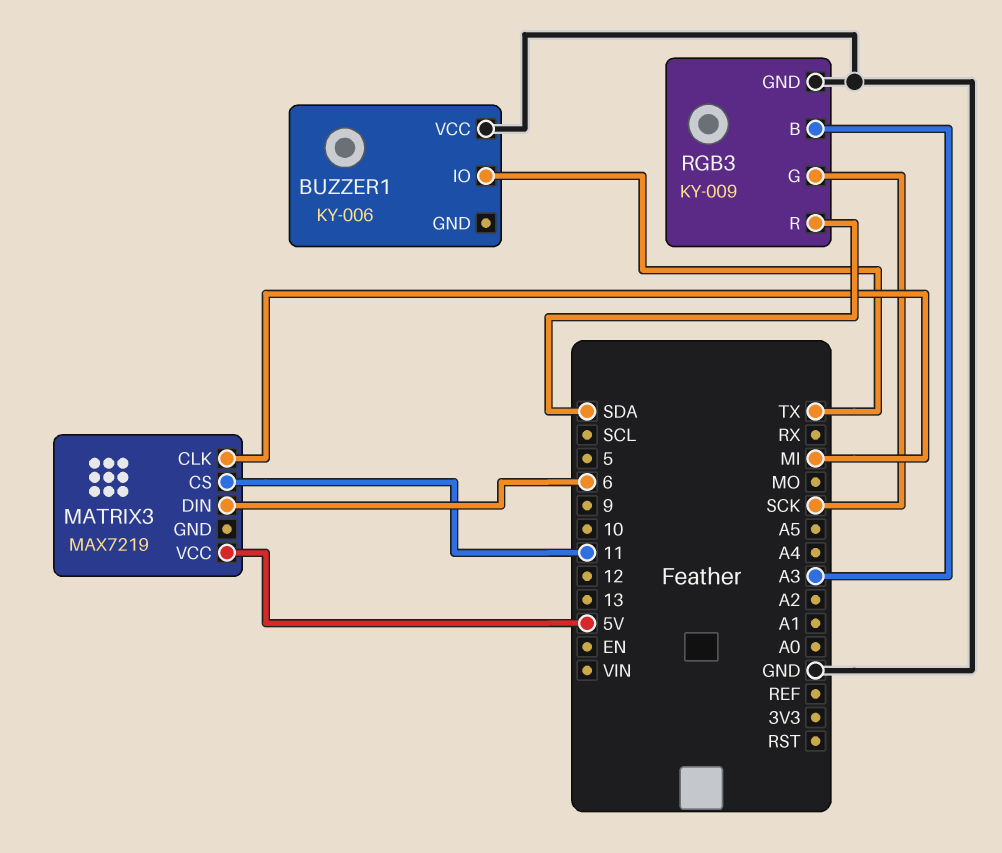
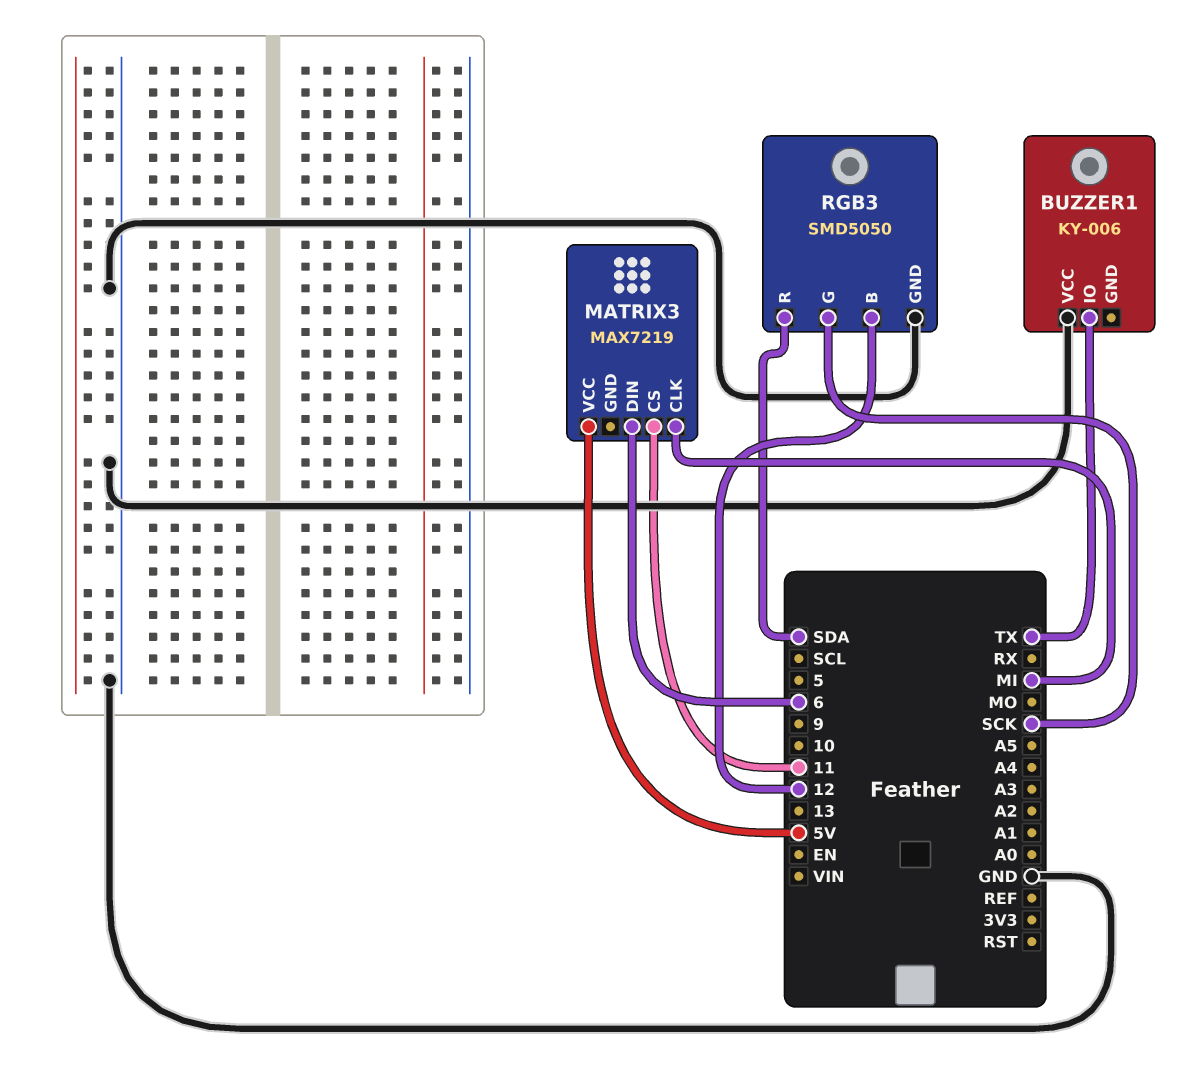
RGB3: KY-009 -> SMD5050
RGB3 pin B: A3 -> 12

